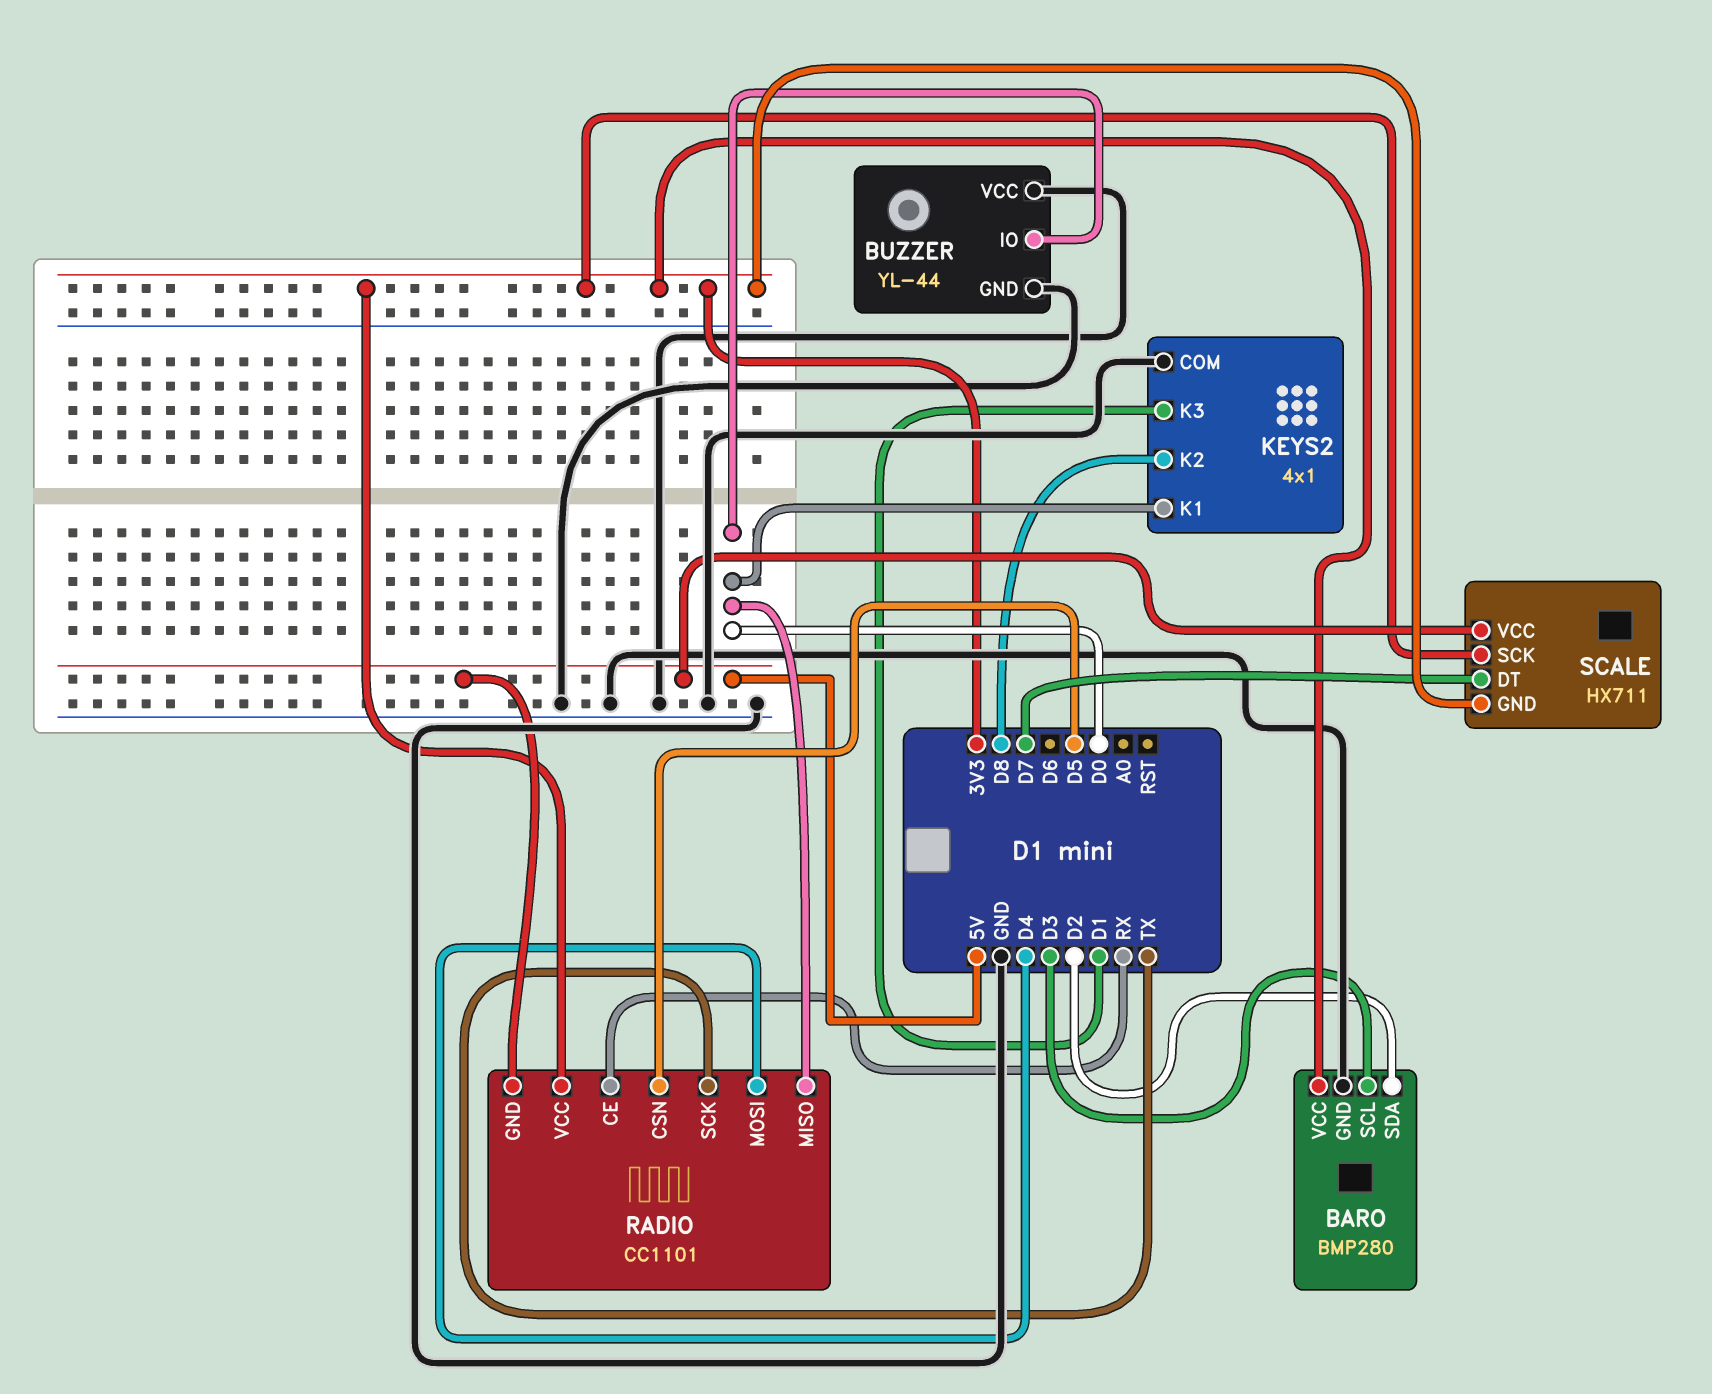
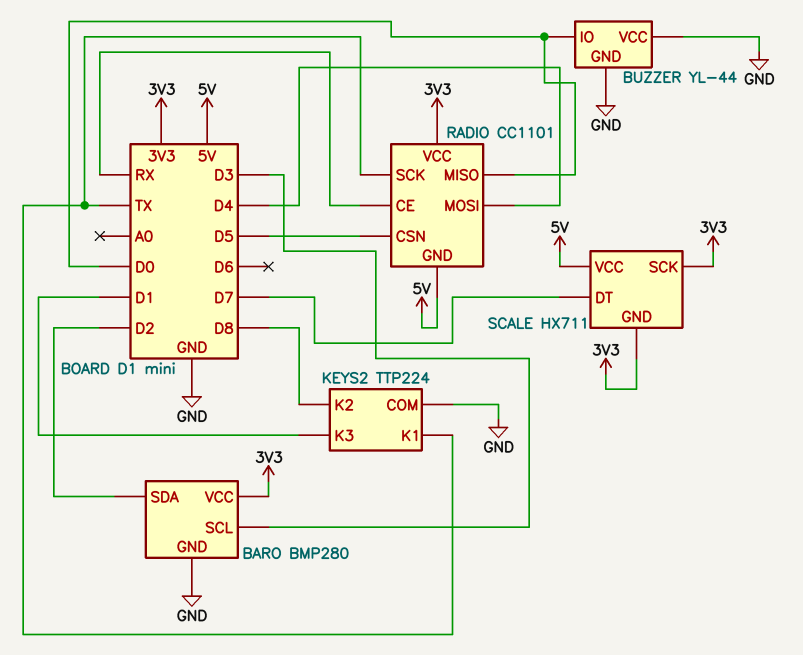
KEYS2: 4x1 -> TTP224
KEYS2 pin K1: D0 -> TX

